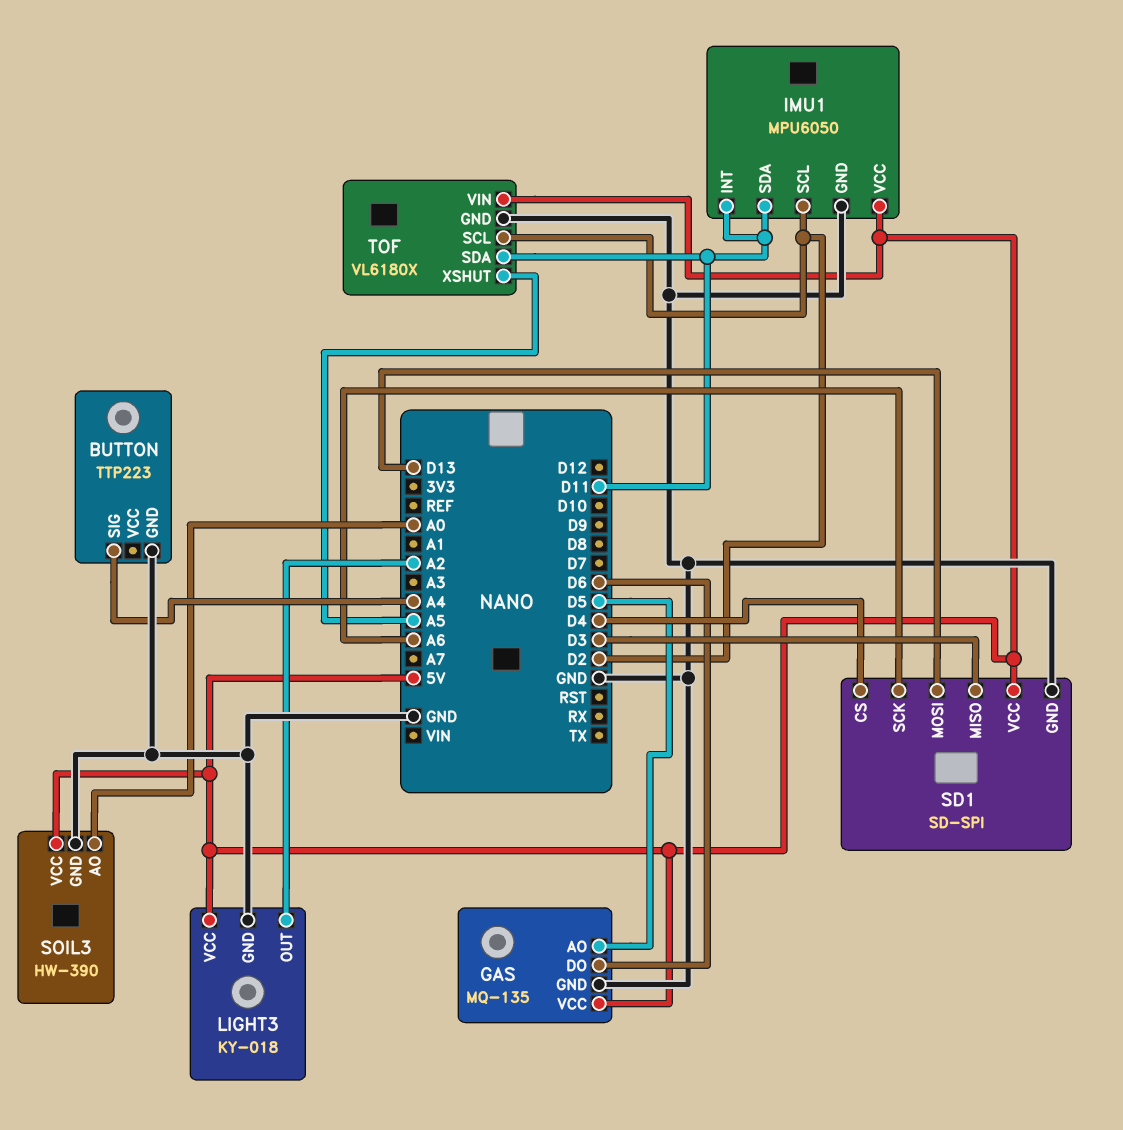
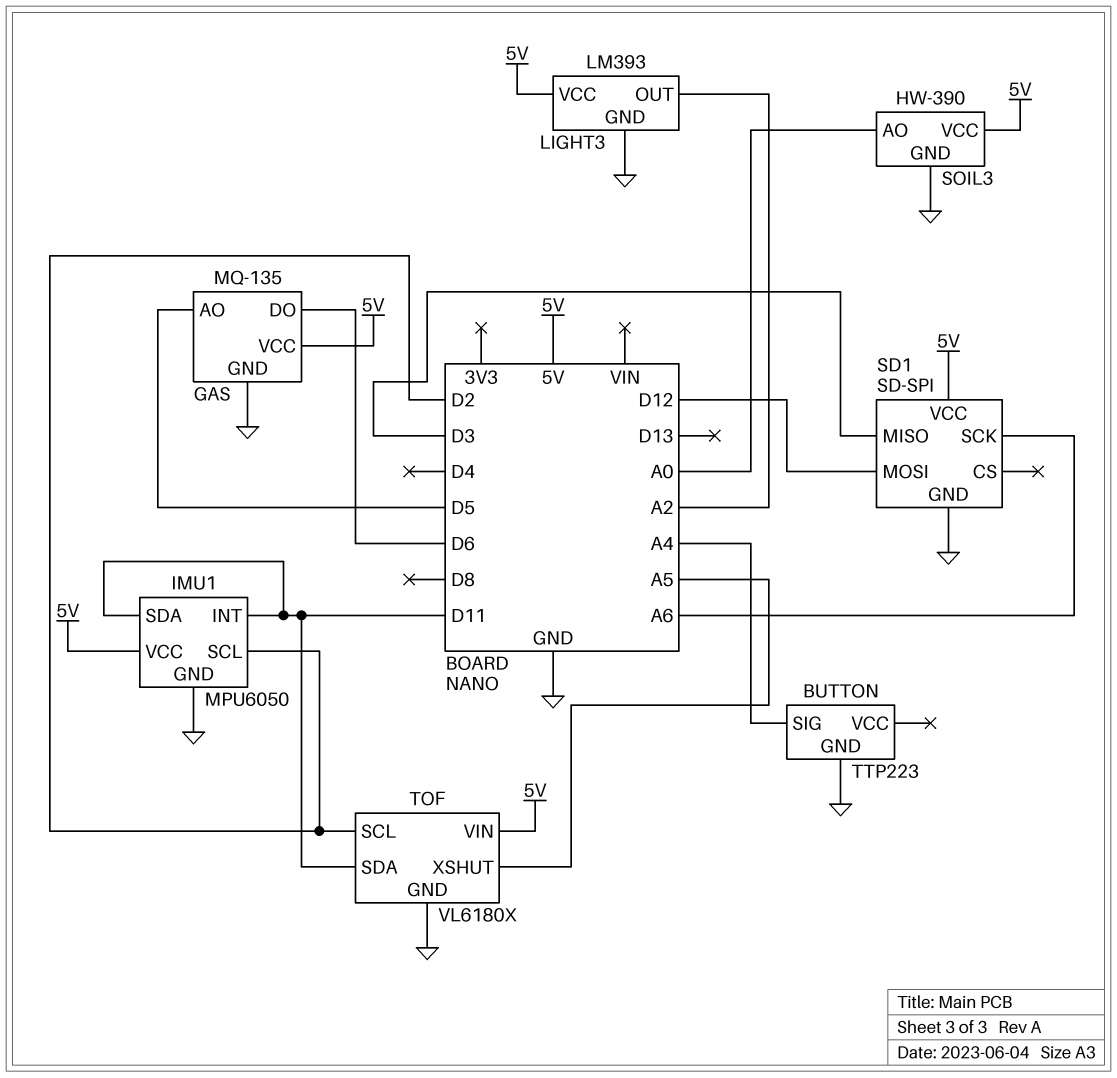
LIGHT3: KY-018 -> LM393
SD1 pin CS: D4 -> none
SD1 pin MOSI: D13 -> D12

